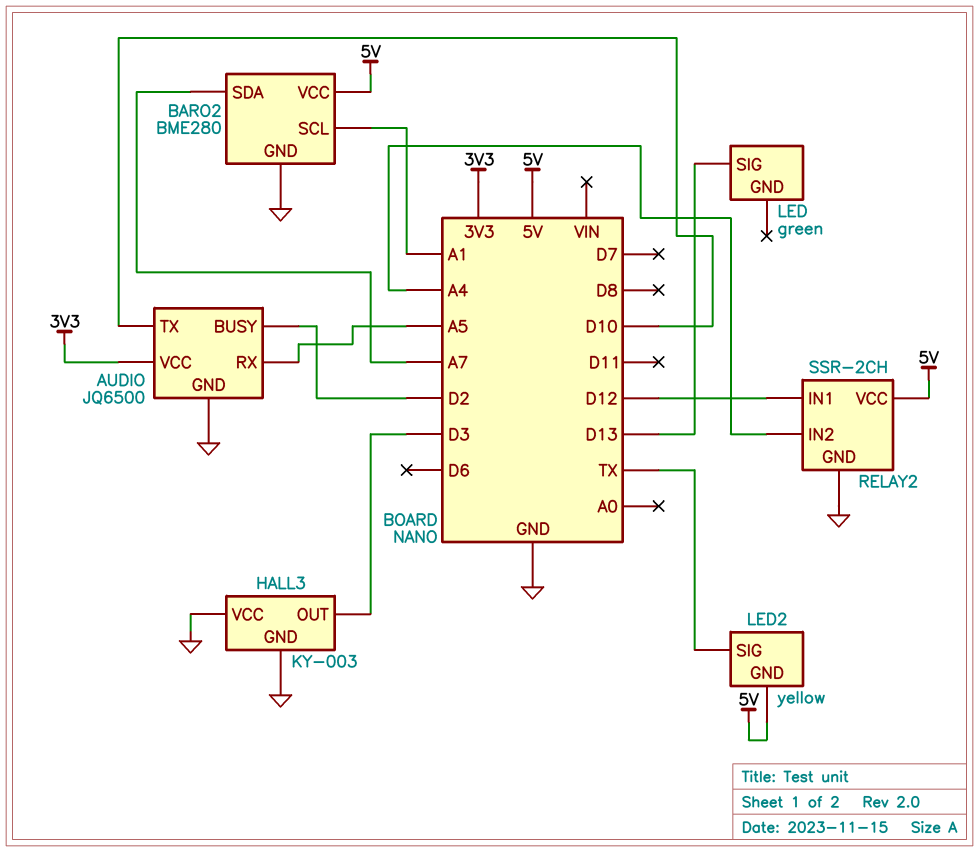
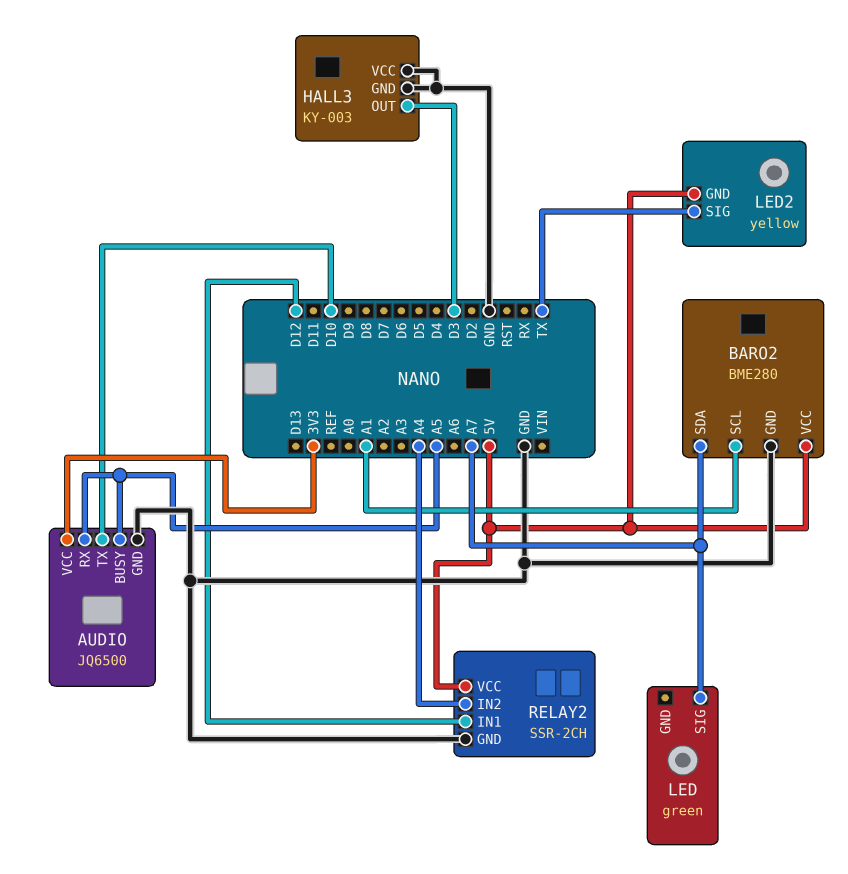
AUDIO pin BUSY: D2 -> A5
LED pin SIG: D13 -> A7

